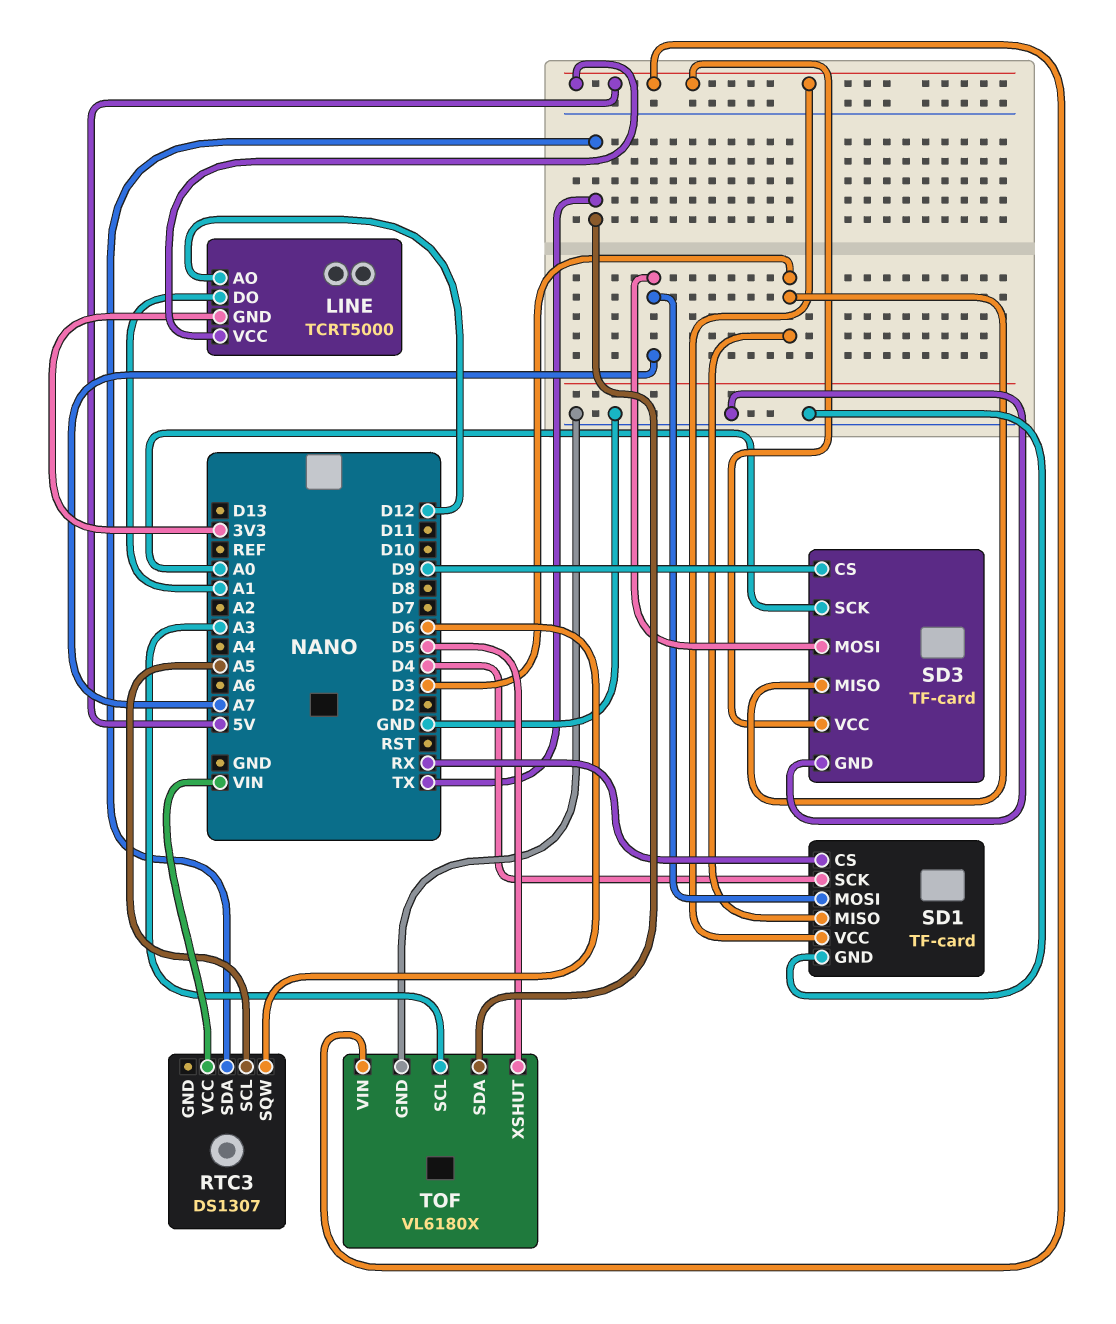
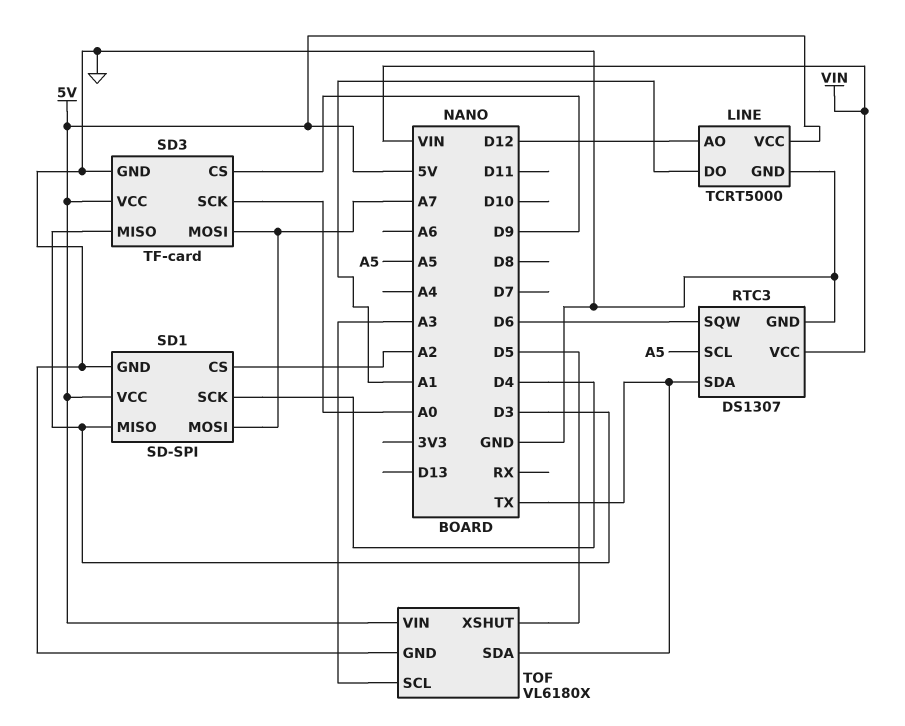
LINE pin GND: 3V3 -> GND
RTC3 pin GND: none -> GND
SD1: TF-card -> SD-SPI
SD1 pin CS: RX -> A2

